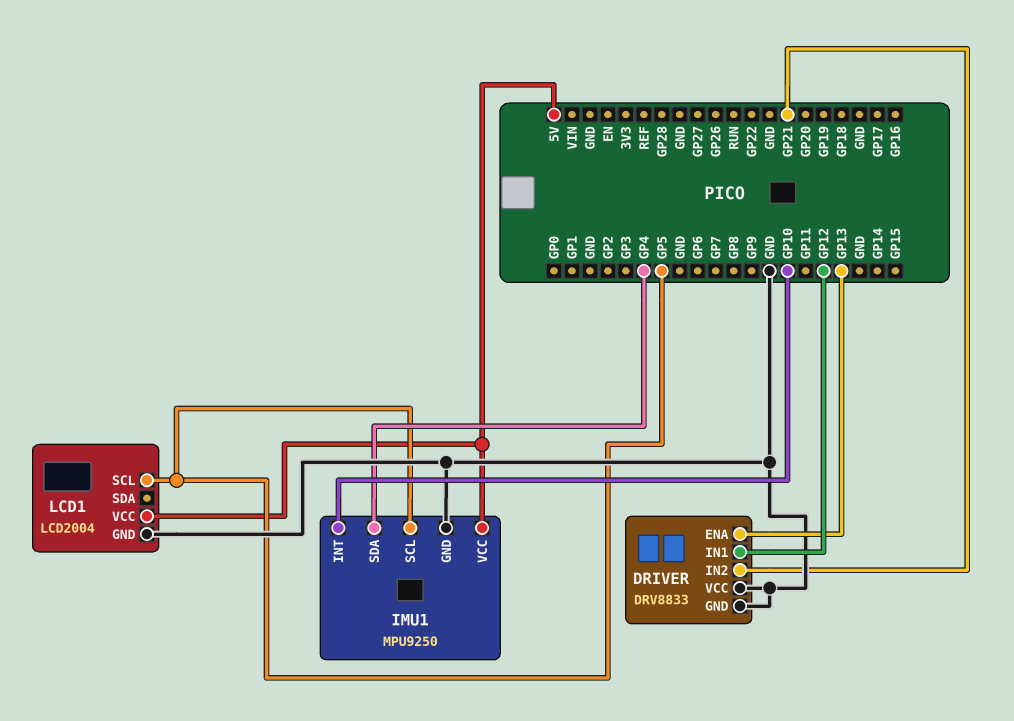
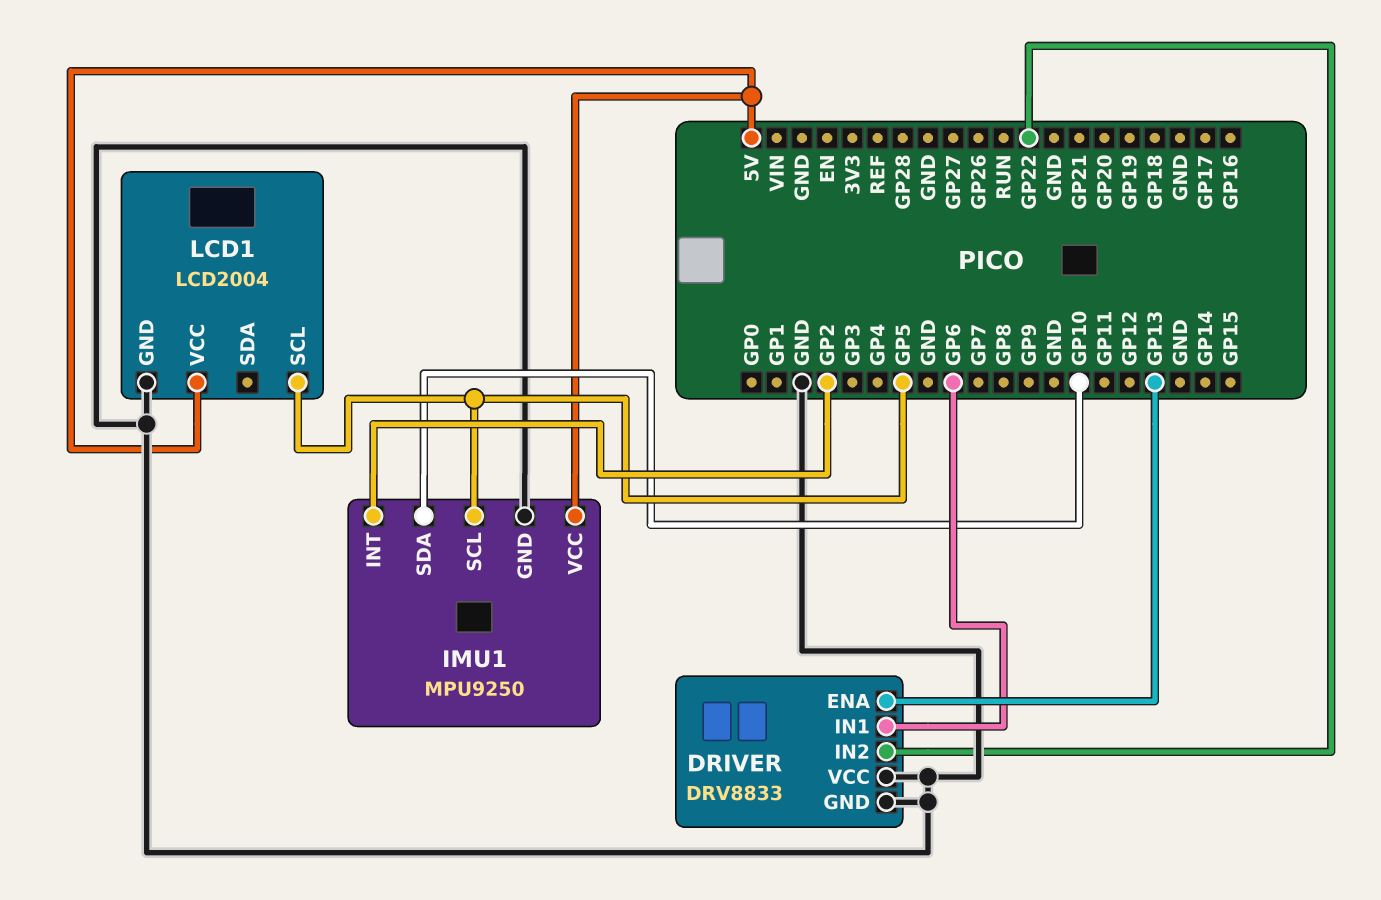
DRIVER pin IN1: GP12 -> GP6
DRIVER pin IN2: GP21 -> GP22
IMU1 pin INT: GP10 -> GP2
IMU1 pin SDA: GP4 -> GP10

